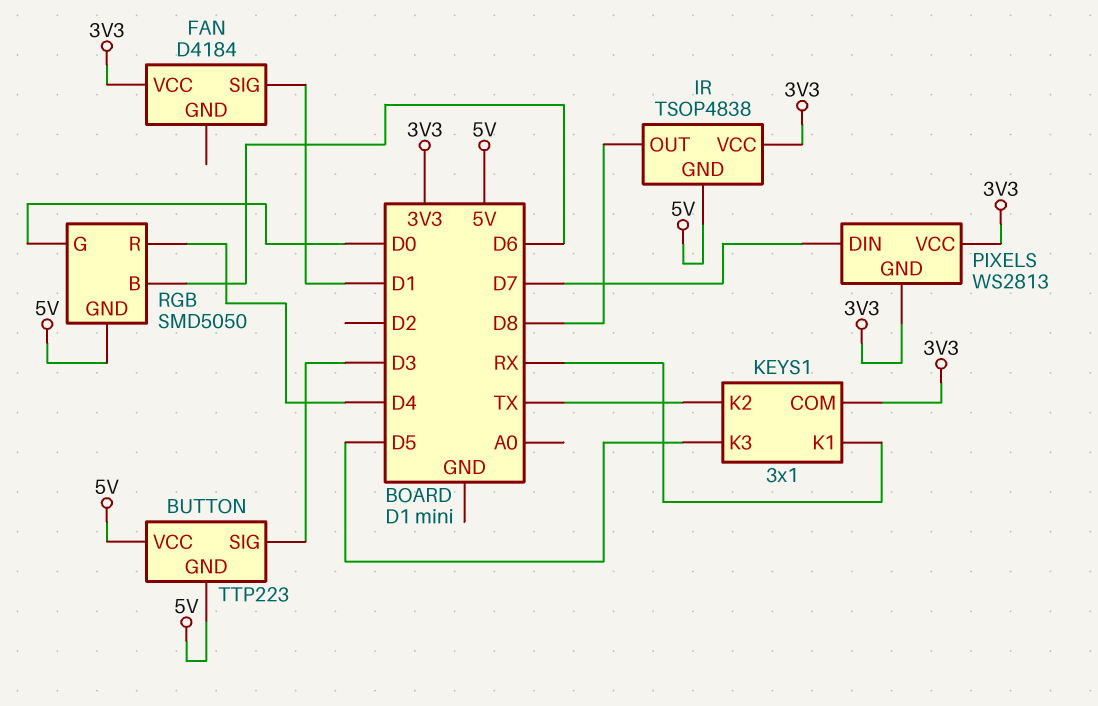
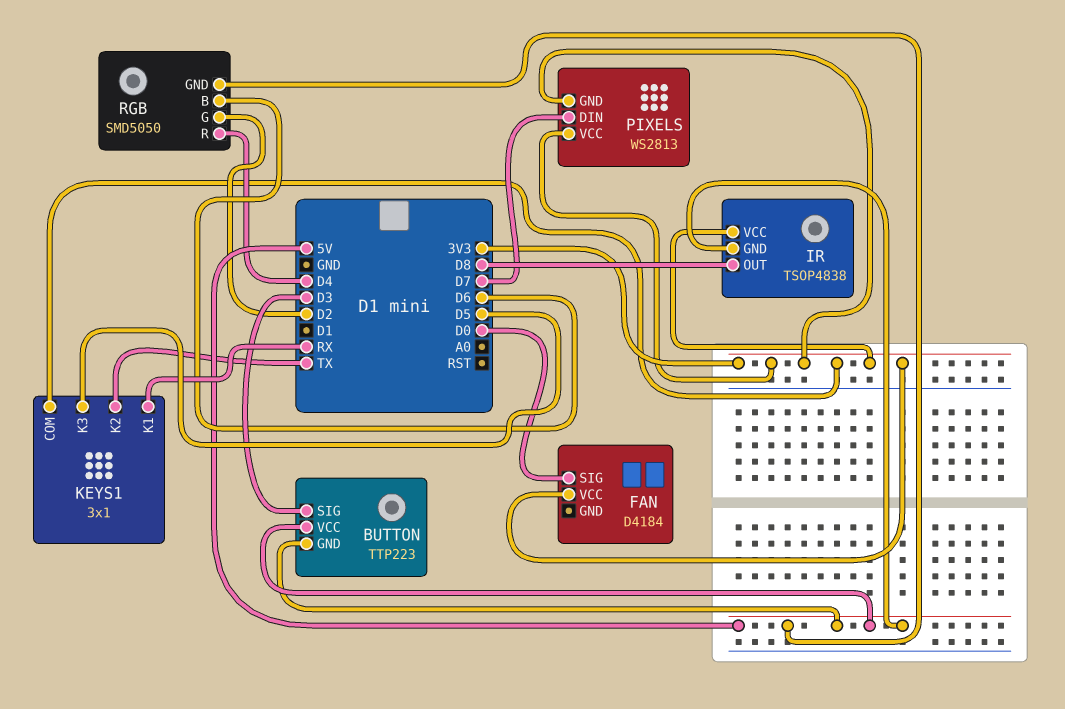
FAN pin SIG: D1 -> D0
RGB pin G: D0 -> D2

